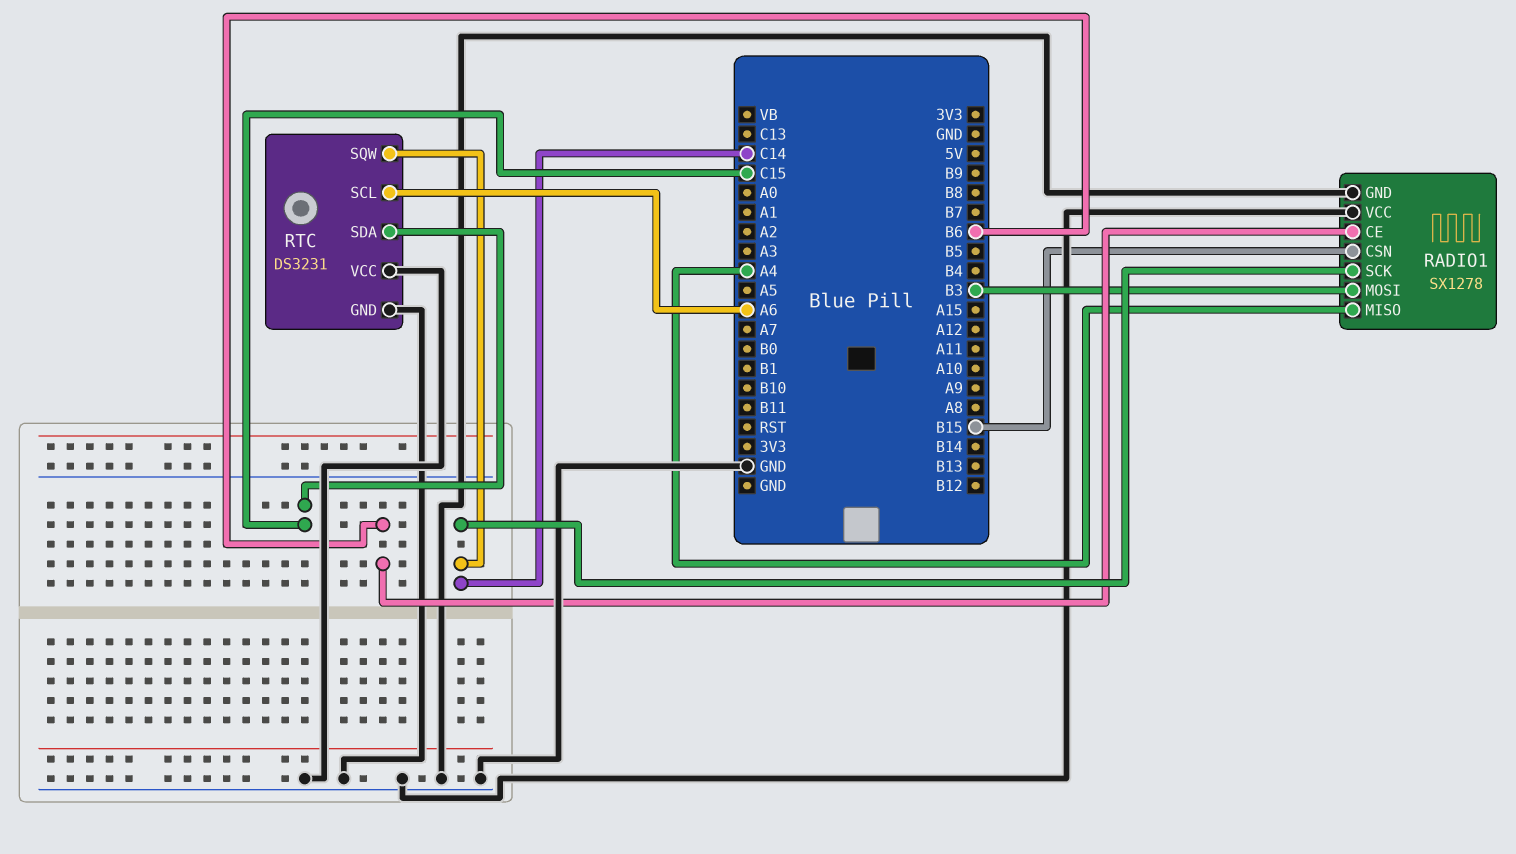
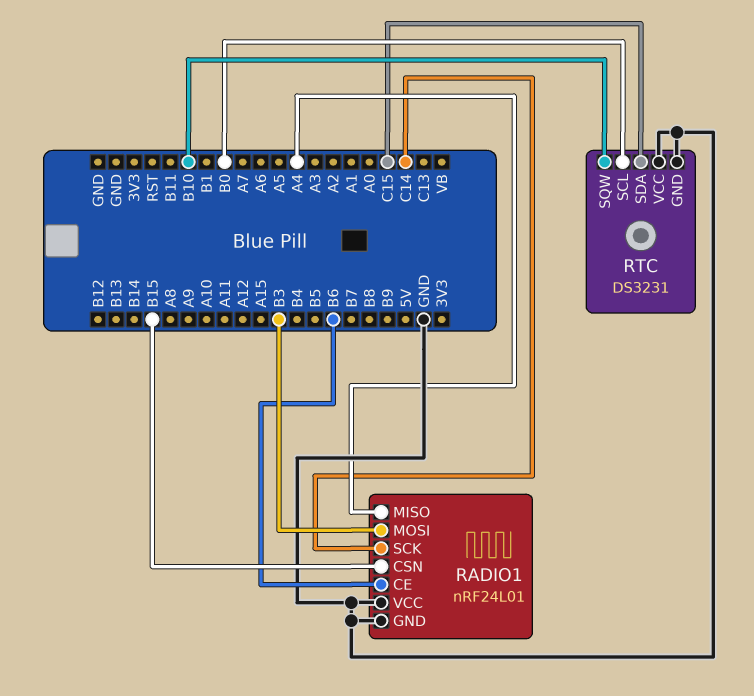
RADIO1: SX1278 -> nRF24L01
RTC pin SCL: A6 -> B0
RTC pin SQW: C14 -> B10

